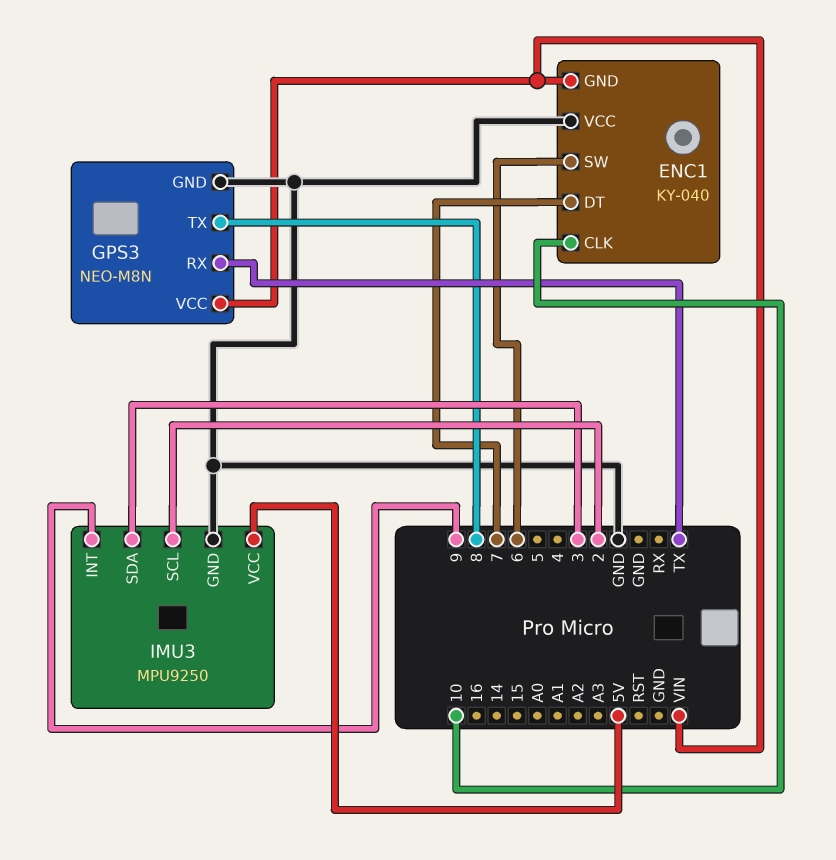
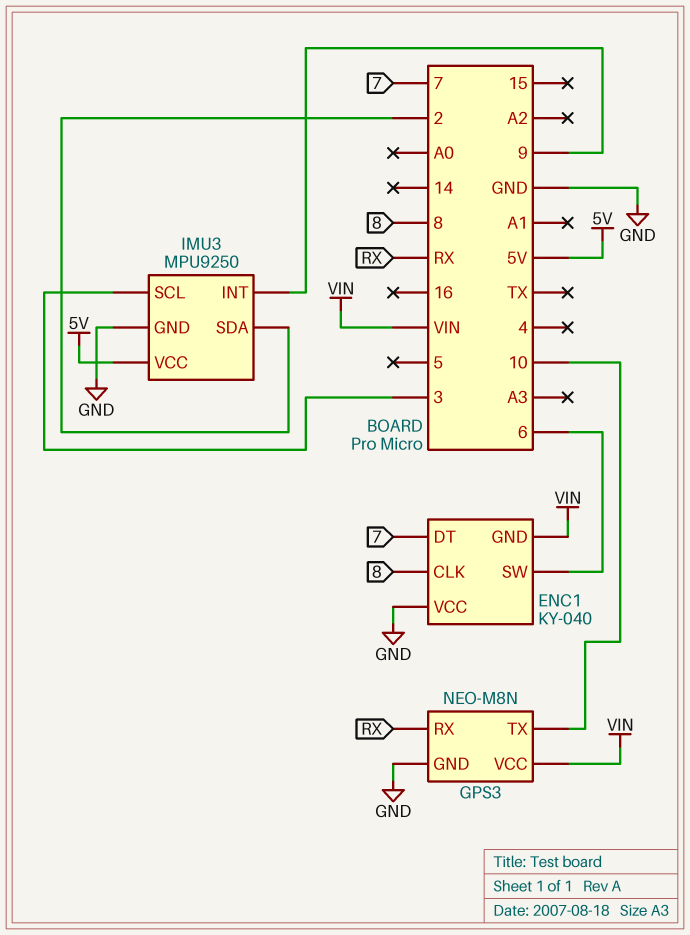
ENC1 pin CLK: 10 -> 8
GPS3 pin RX: TX -> RX
GPS3 pin TX: 8 -> 10
IMU3 pin SCL: 2 -> 3
IMU3 pin SDA: 3 -> 2

